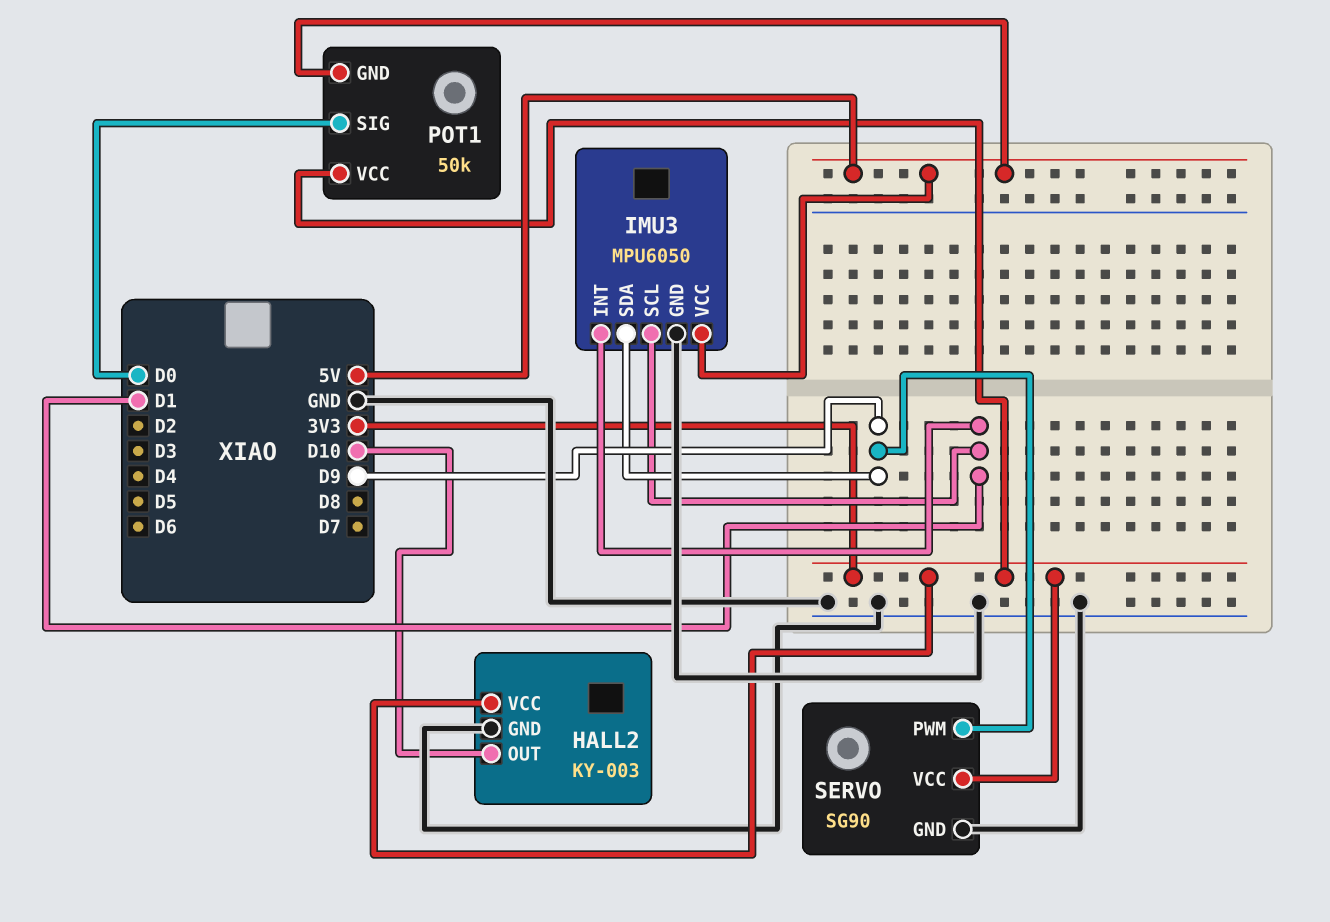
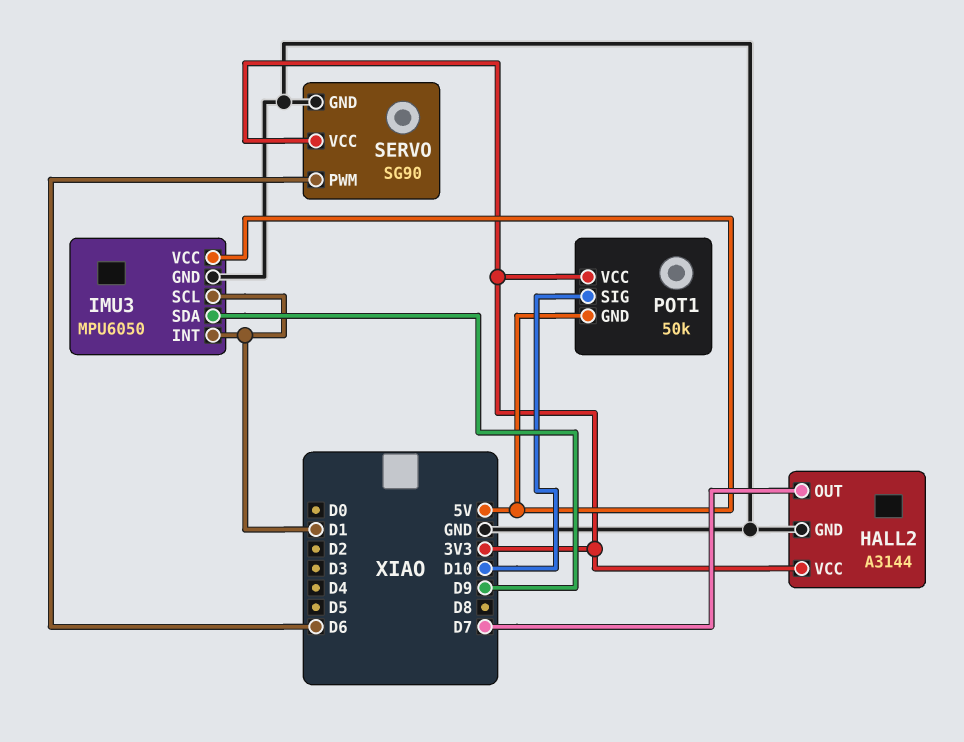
HALL2: KY-003 -> A3144
HALL2 pin OUT: D10 -> D7
POT1 pin SIG: D0 -> D10
SERVO pin PWM: D9 -> D6

